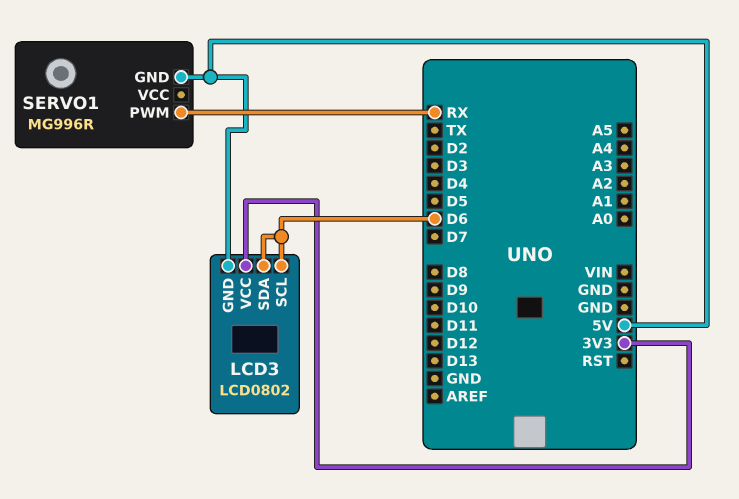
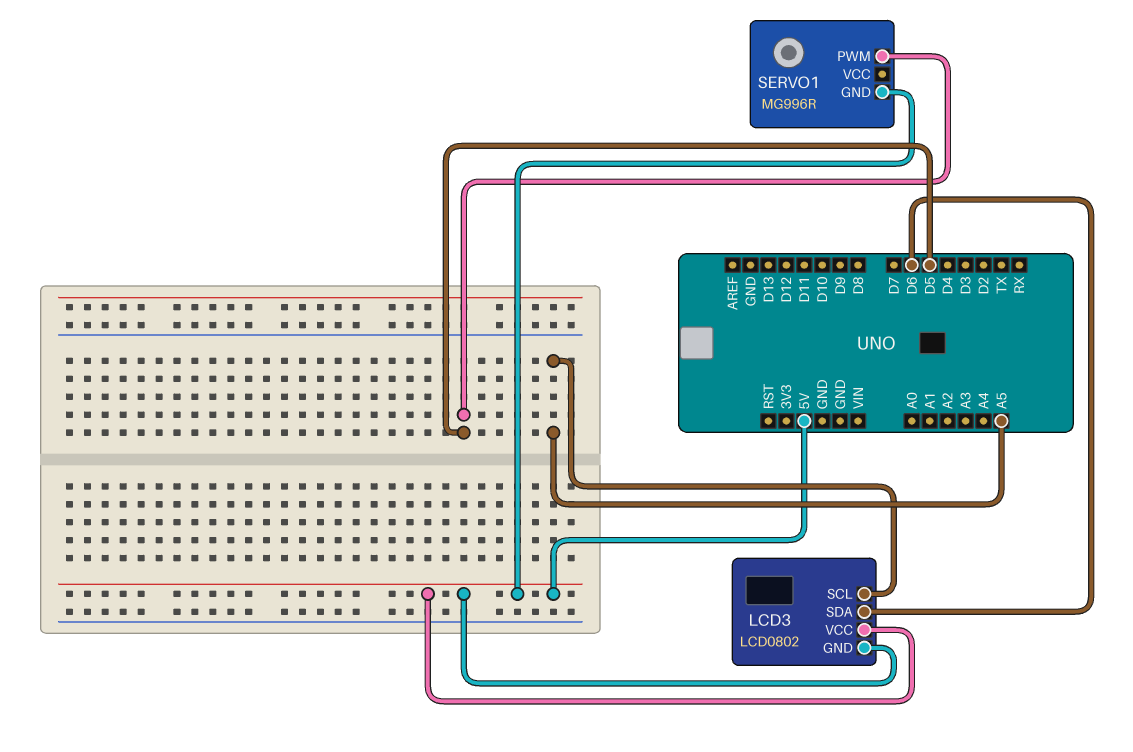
LCD3 pin SCL: D6 -> A5
LCD3 pin VCC: 3V3 -> 5V
SERVO1 pin PWM: RX -> D5

